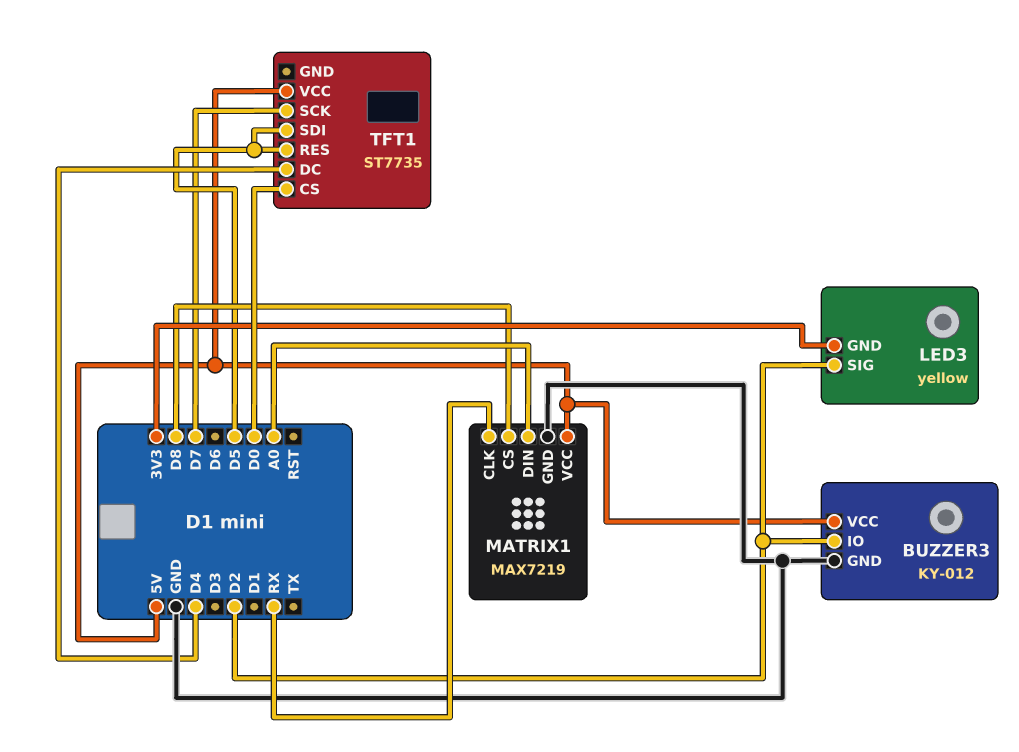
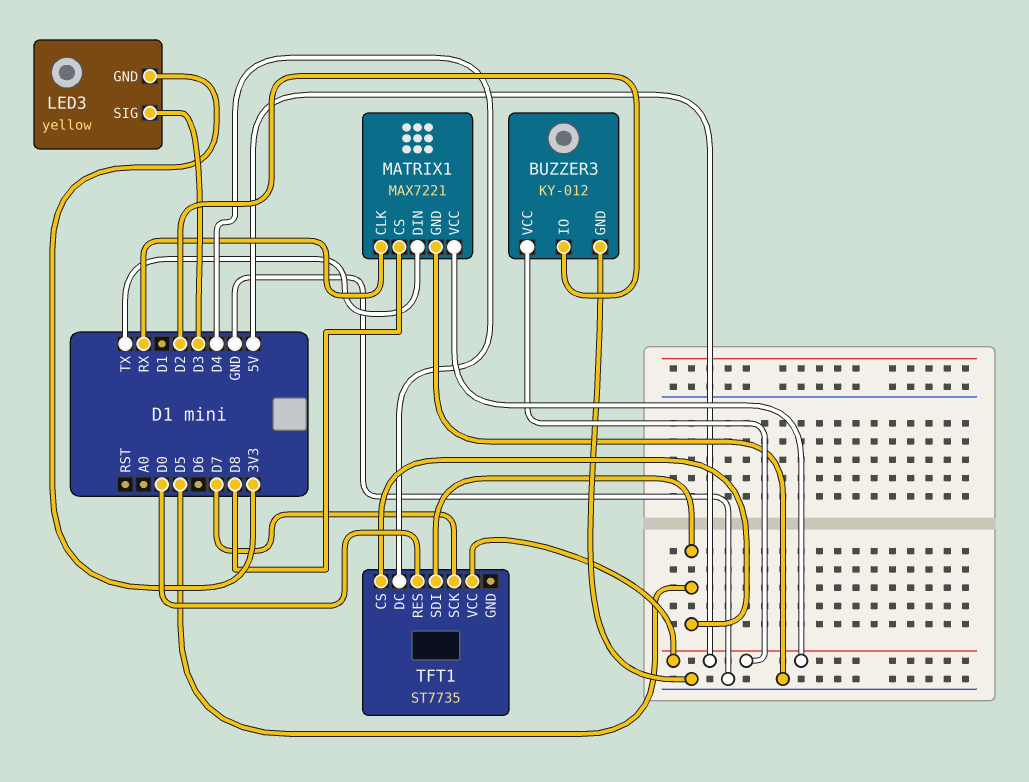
LED3 pin SIG: D2 -> D3
MATRIX1: MAX7219 -> MAX7221
MATRIX1 pin DIN: A0 -> TX
TFT1 pin CS: D0 -> D5
TFT1 pin RES: D5 -> D0

